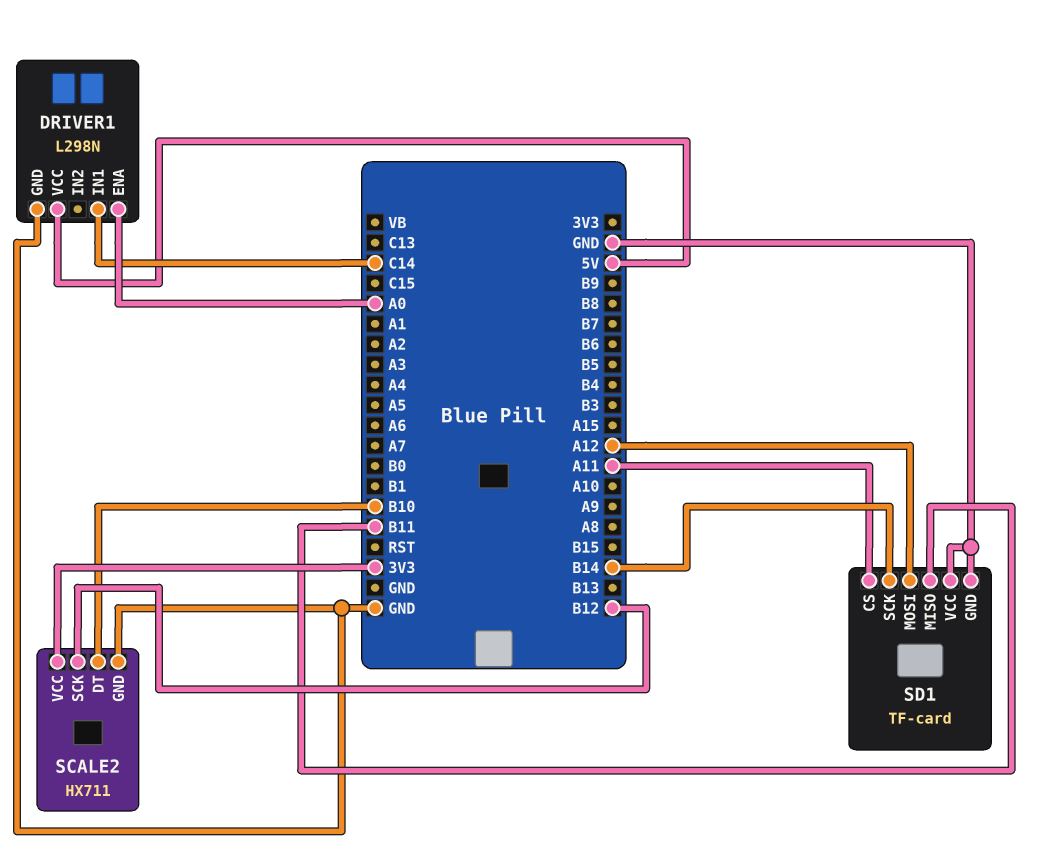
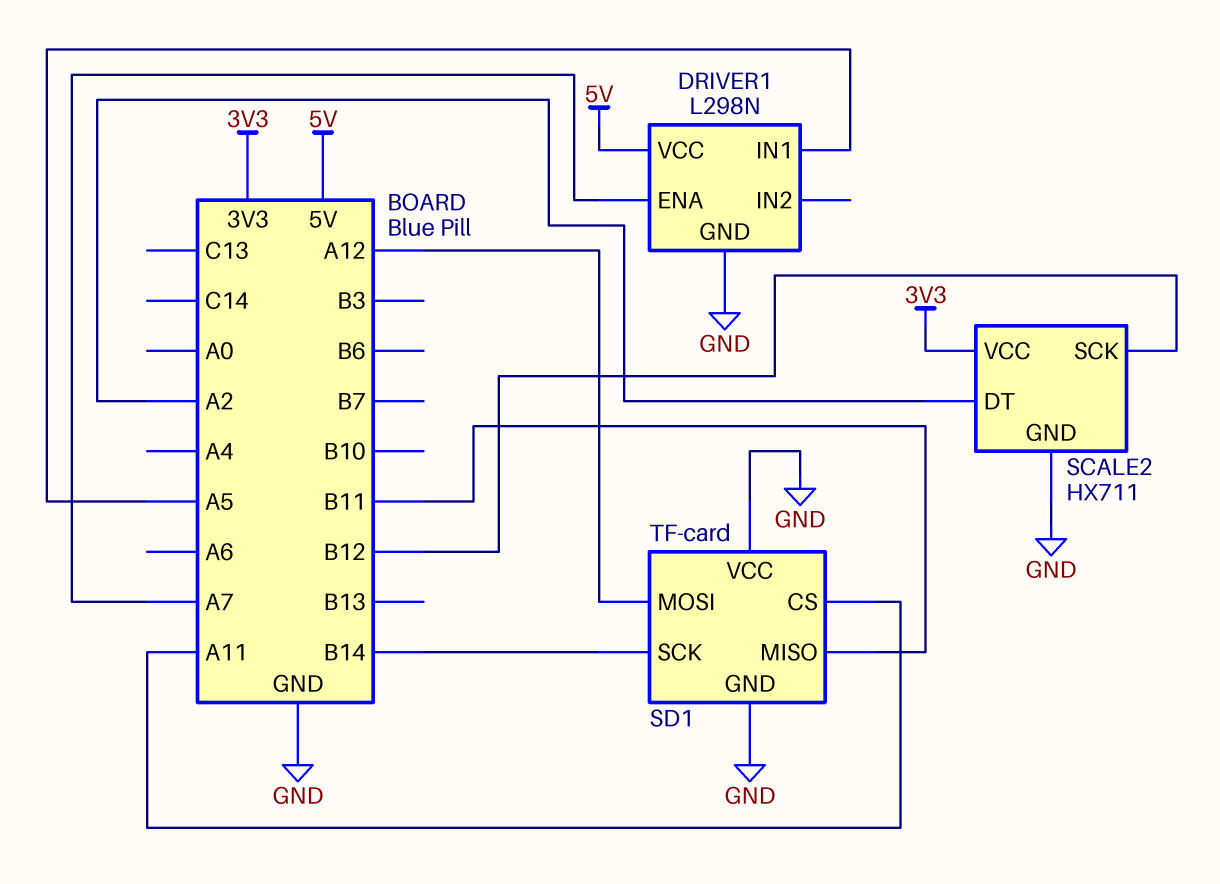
DRIVER1 pin ENA: A0 -> A7
DRIVER1 pin IN1: C14 -> A5
SCALE2 pin DT: B10 -> A2

